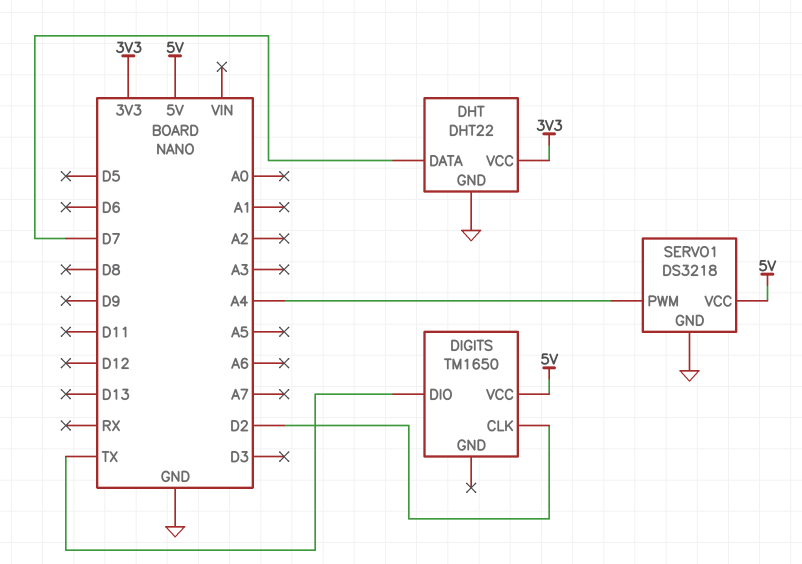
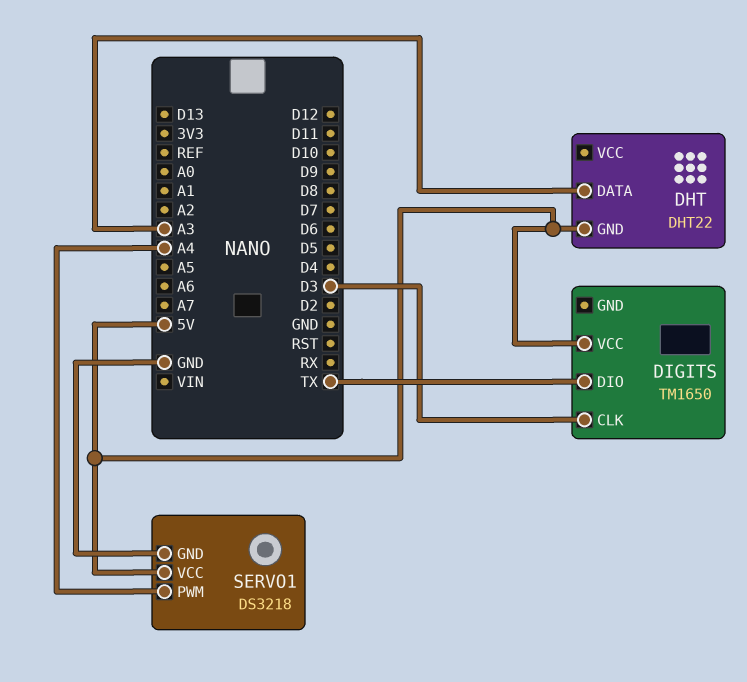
DHT pin DATA: D7 -> A3
DHT pin GND: GND -> 5V
DHT pin VCC: 3V3 -> none
DIGITS pin CLK: D2 -> D3

